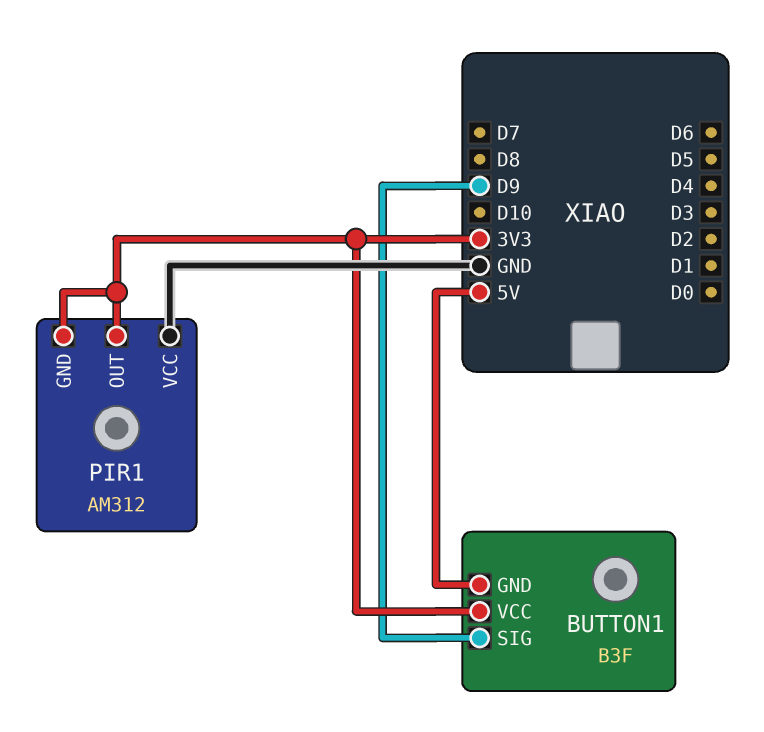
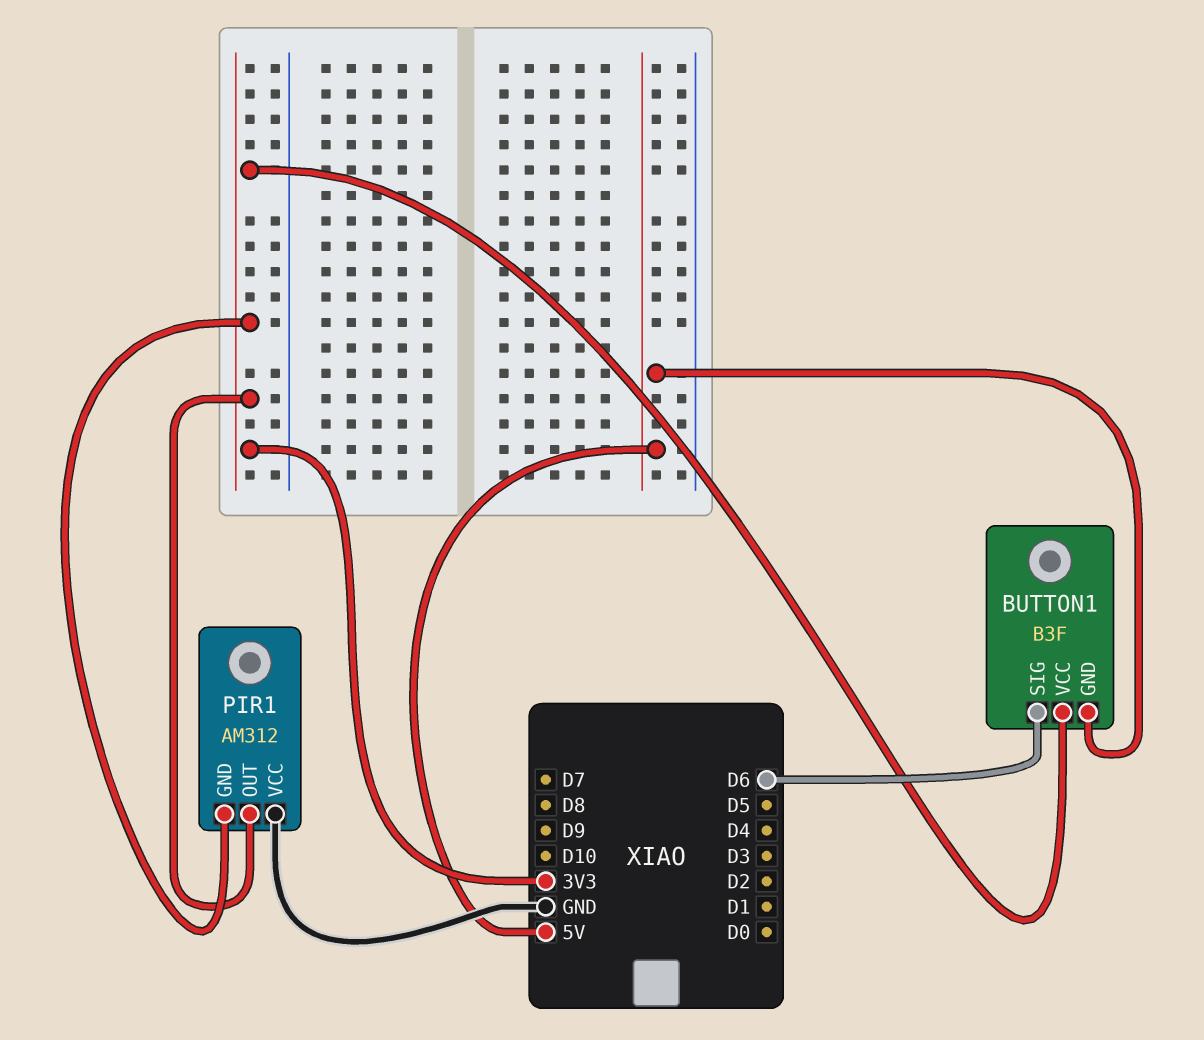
BUTTON1 pin SIG: D9 -> D6

